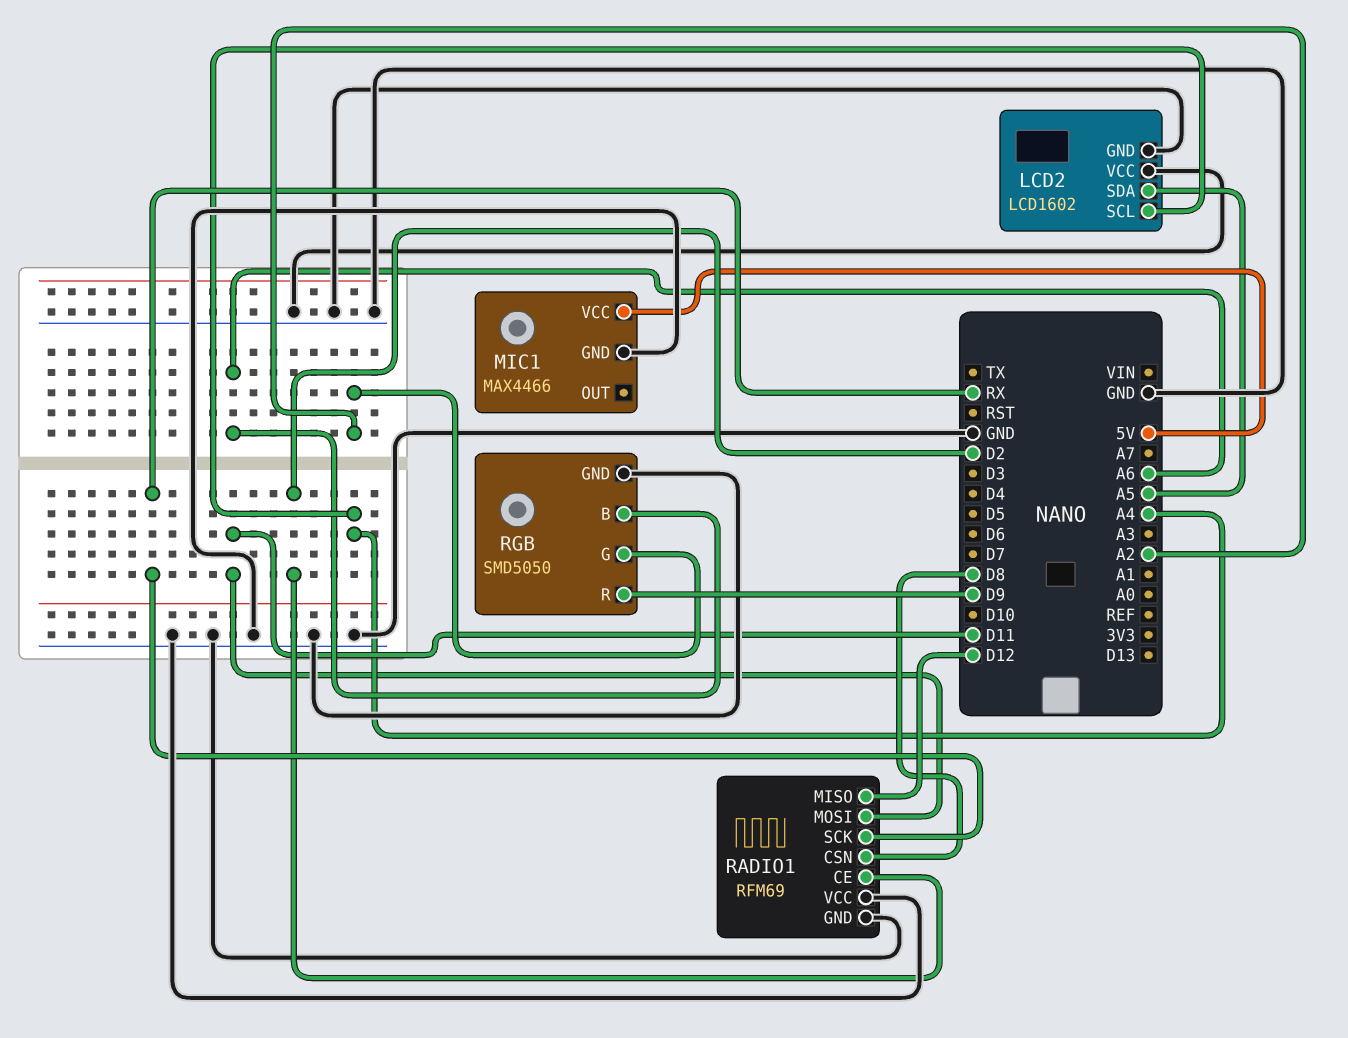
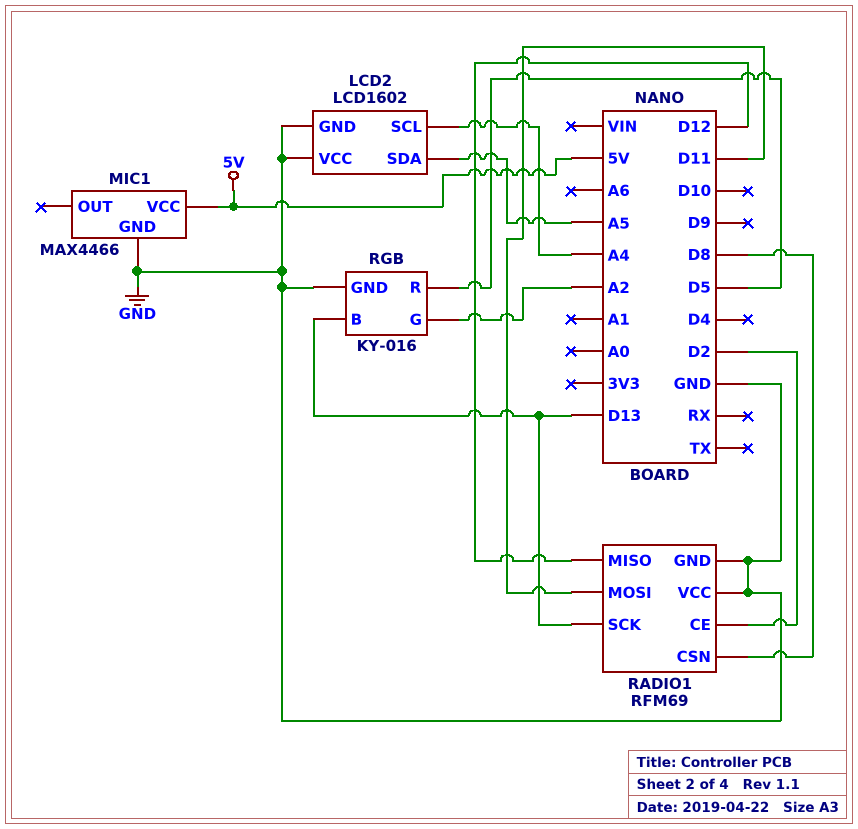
RADIO1 pin SCK: RX -> D13
RGB: SMD5050 -> KY-016
RGB pin B: A6 -> D13
RGB pin R: D9 -> D5

